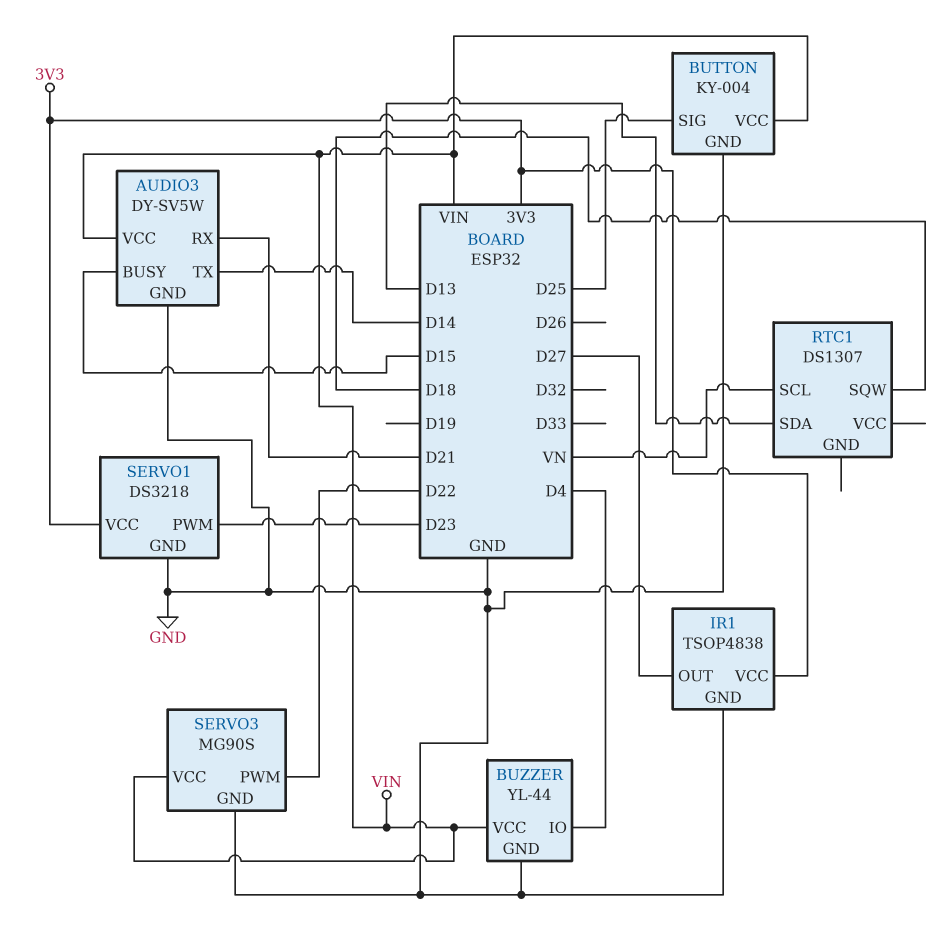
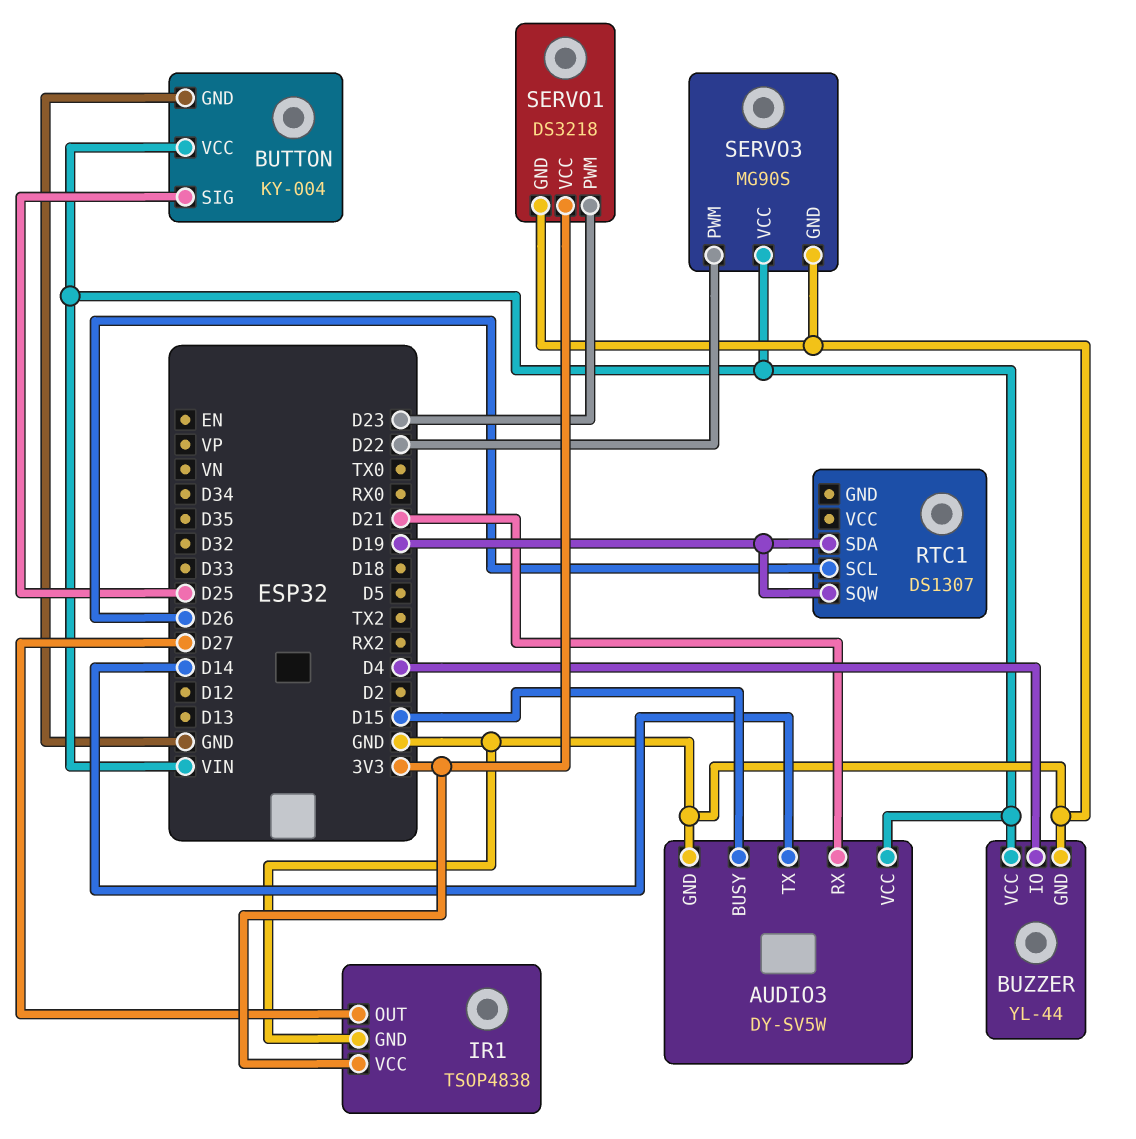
RTC1 pin SCL: VN -> D26
RTC1 pin SDA: D13 -> D19
RTC1 pin SQW: D18 -> D19

